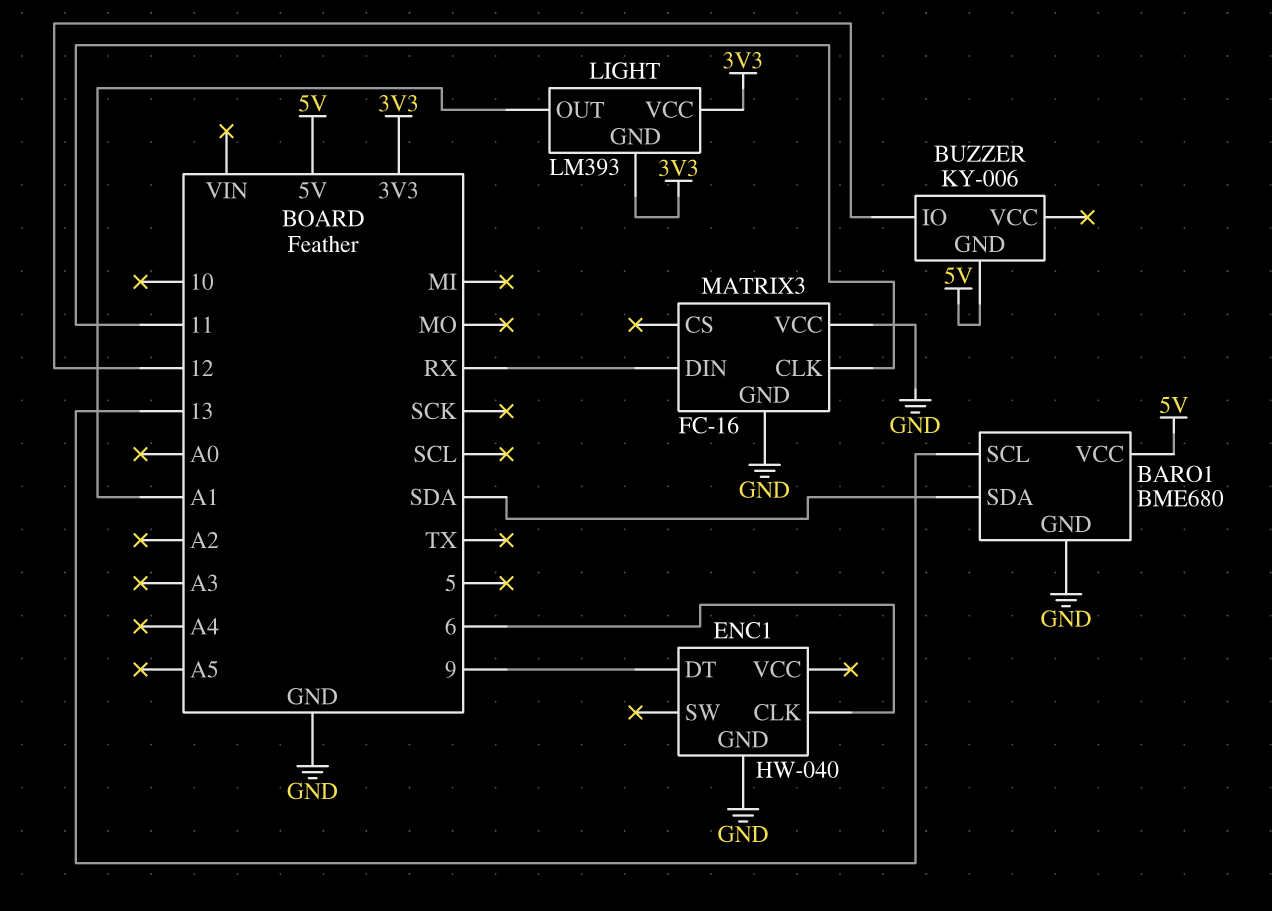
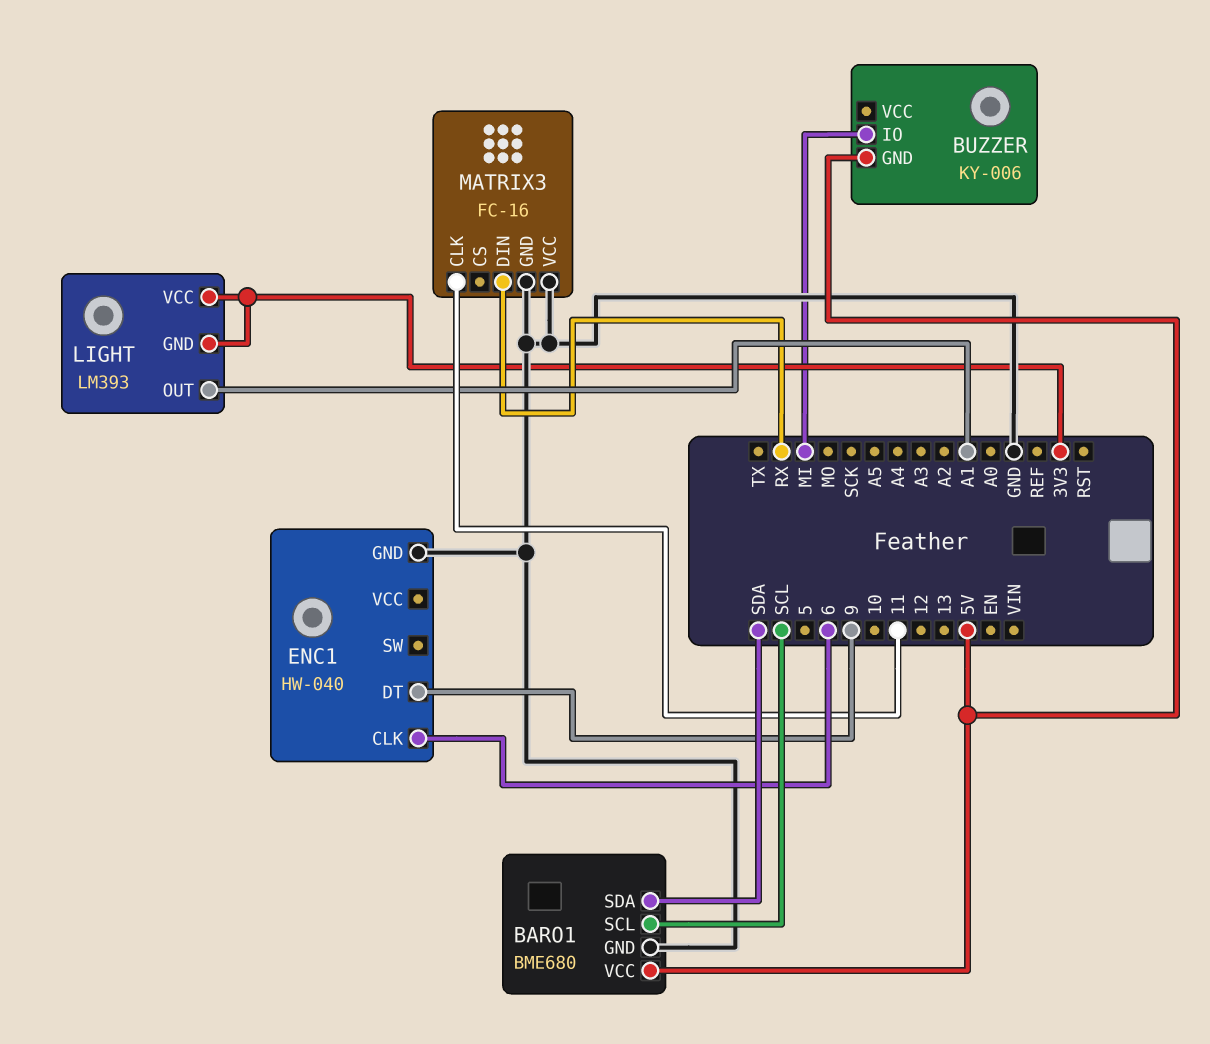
BARO1 pin SCL: 13 -> SCL
BUZZER pin IO: 12 -> MI

